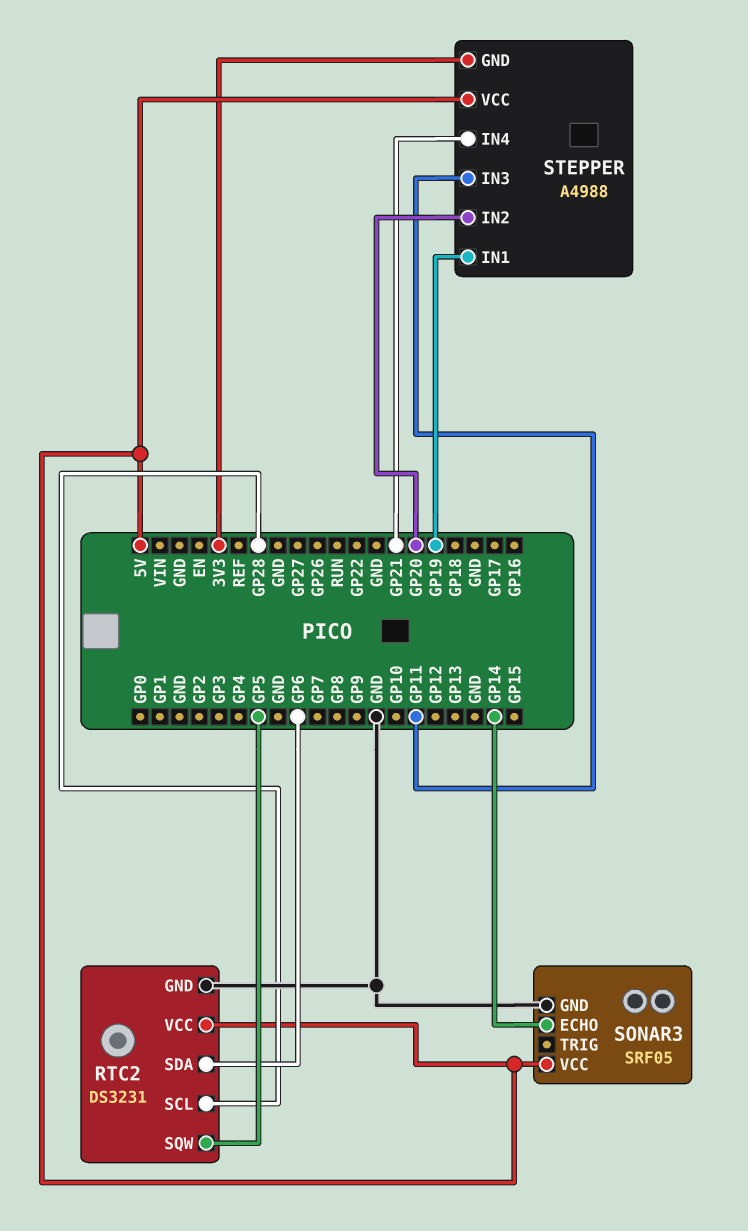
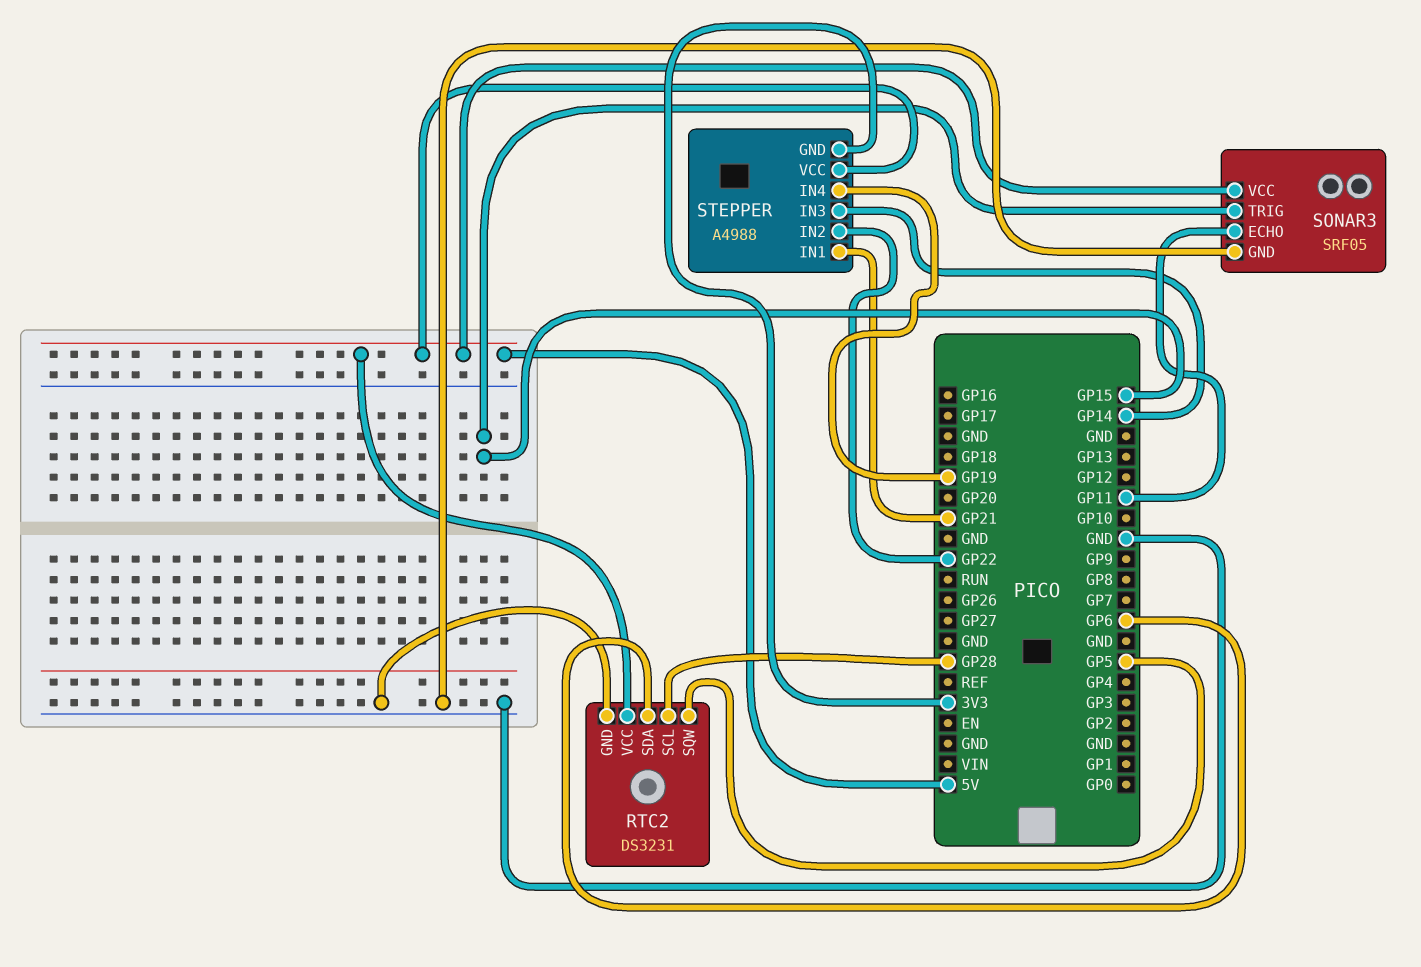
SONAR3 pin ECHO: GP14 -> GP11
SONAR3 pin TRIG: none -> GP15
STEPPER pin IN1: GP19 -> GP21
STEPPER pin IN2: GP20 -> GP22
STEPPER pin IN3: GP11 -> GP14
STEPPER pin IN4: GP21 -> GP19

